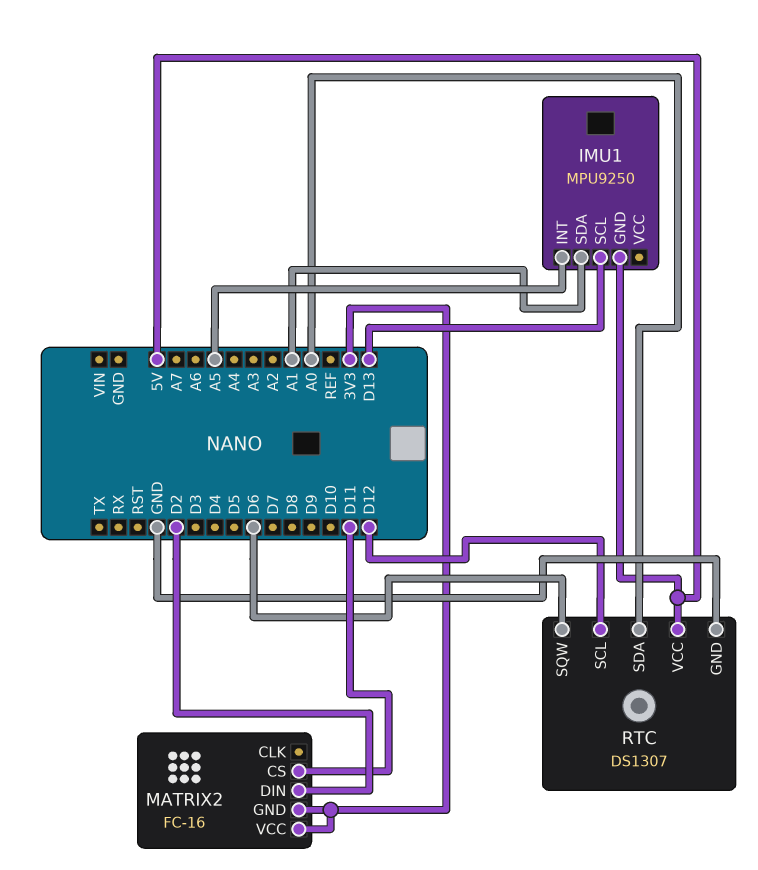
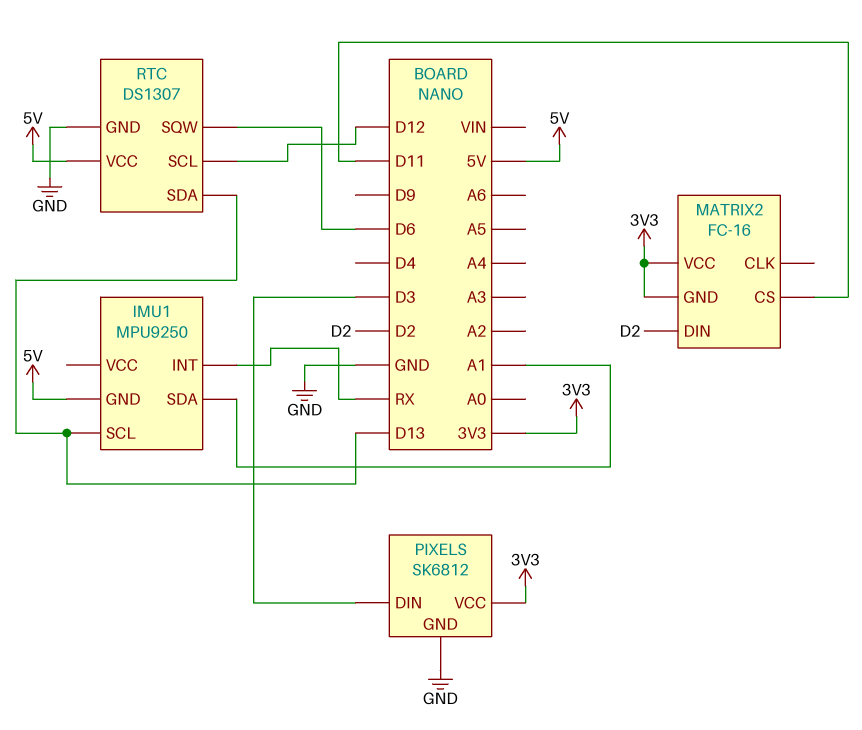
IMU1 pin INT: A5 -> RX
PIXELS: none -> SK6812
PIXELS pin DIN: none -> D3
PIXELS pin GND: none -> GND
PIXELS pin VCC: none -> 3V3
RTC pin SDA: A0 -> D13

